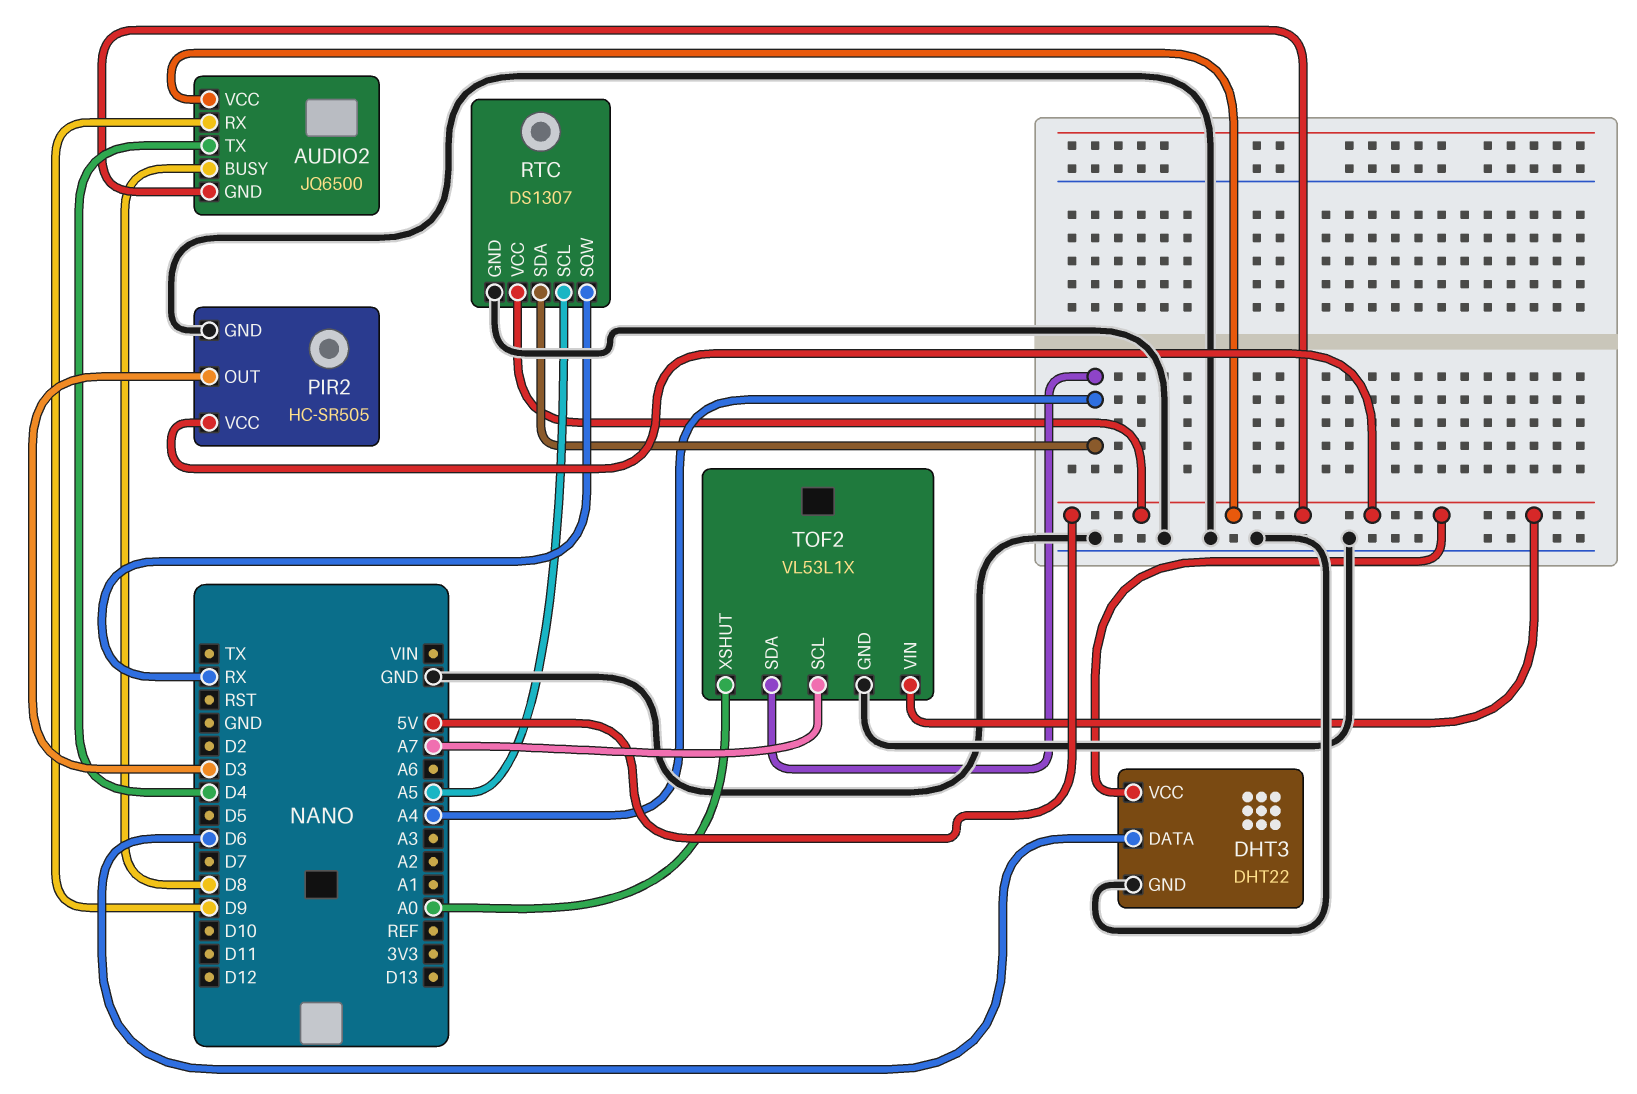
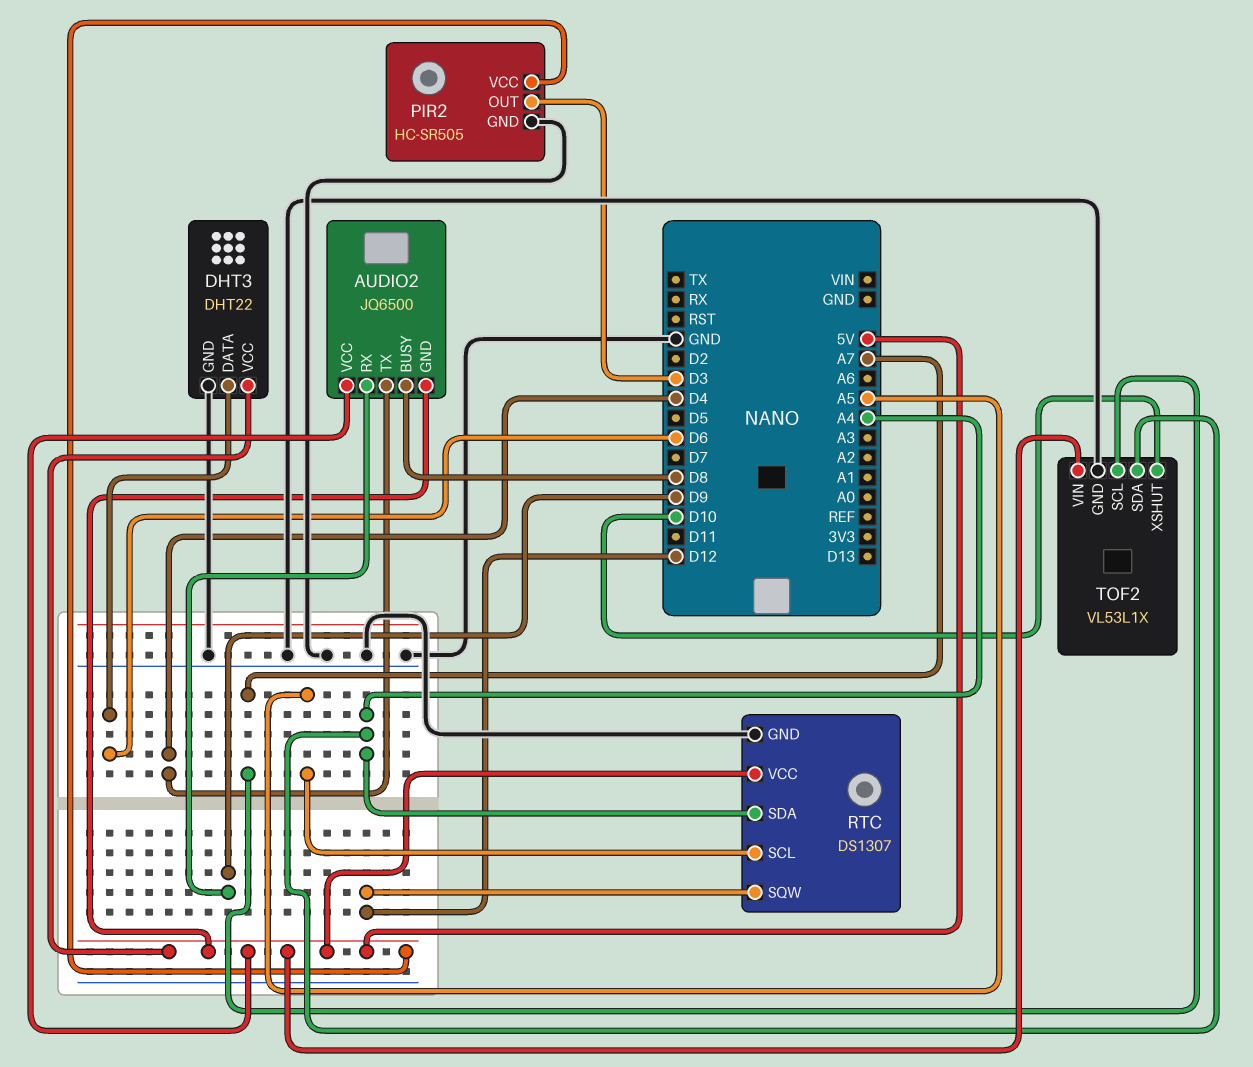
RTC pin SQW: RX -> D12
TOF2 pin XSHUT: A0 -> D10

